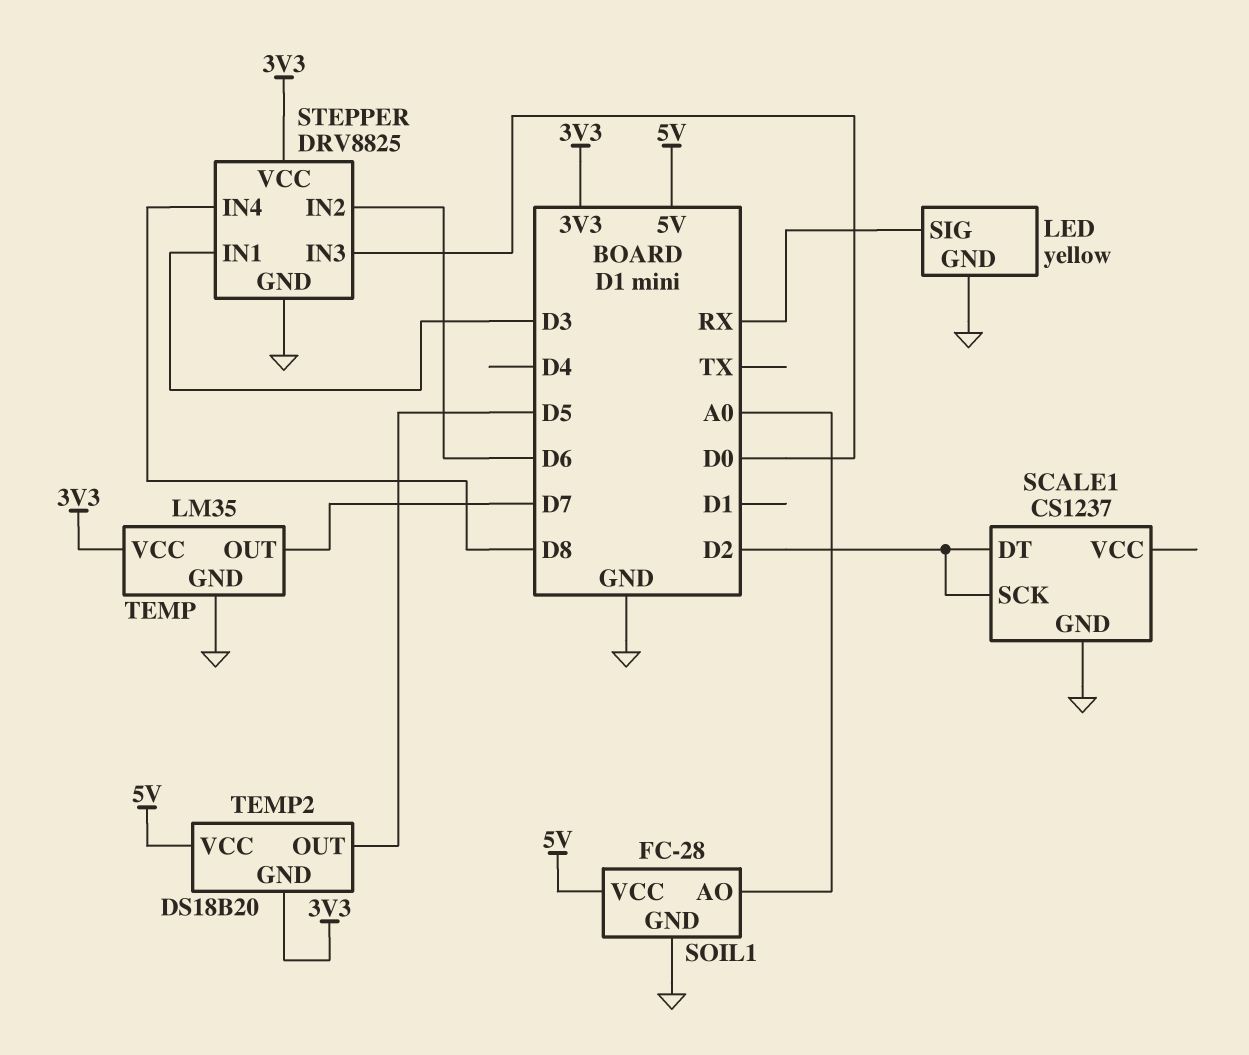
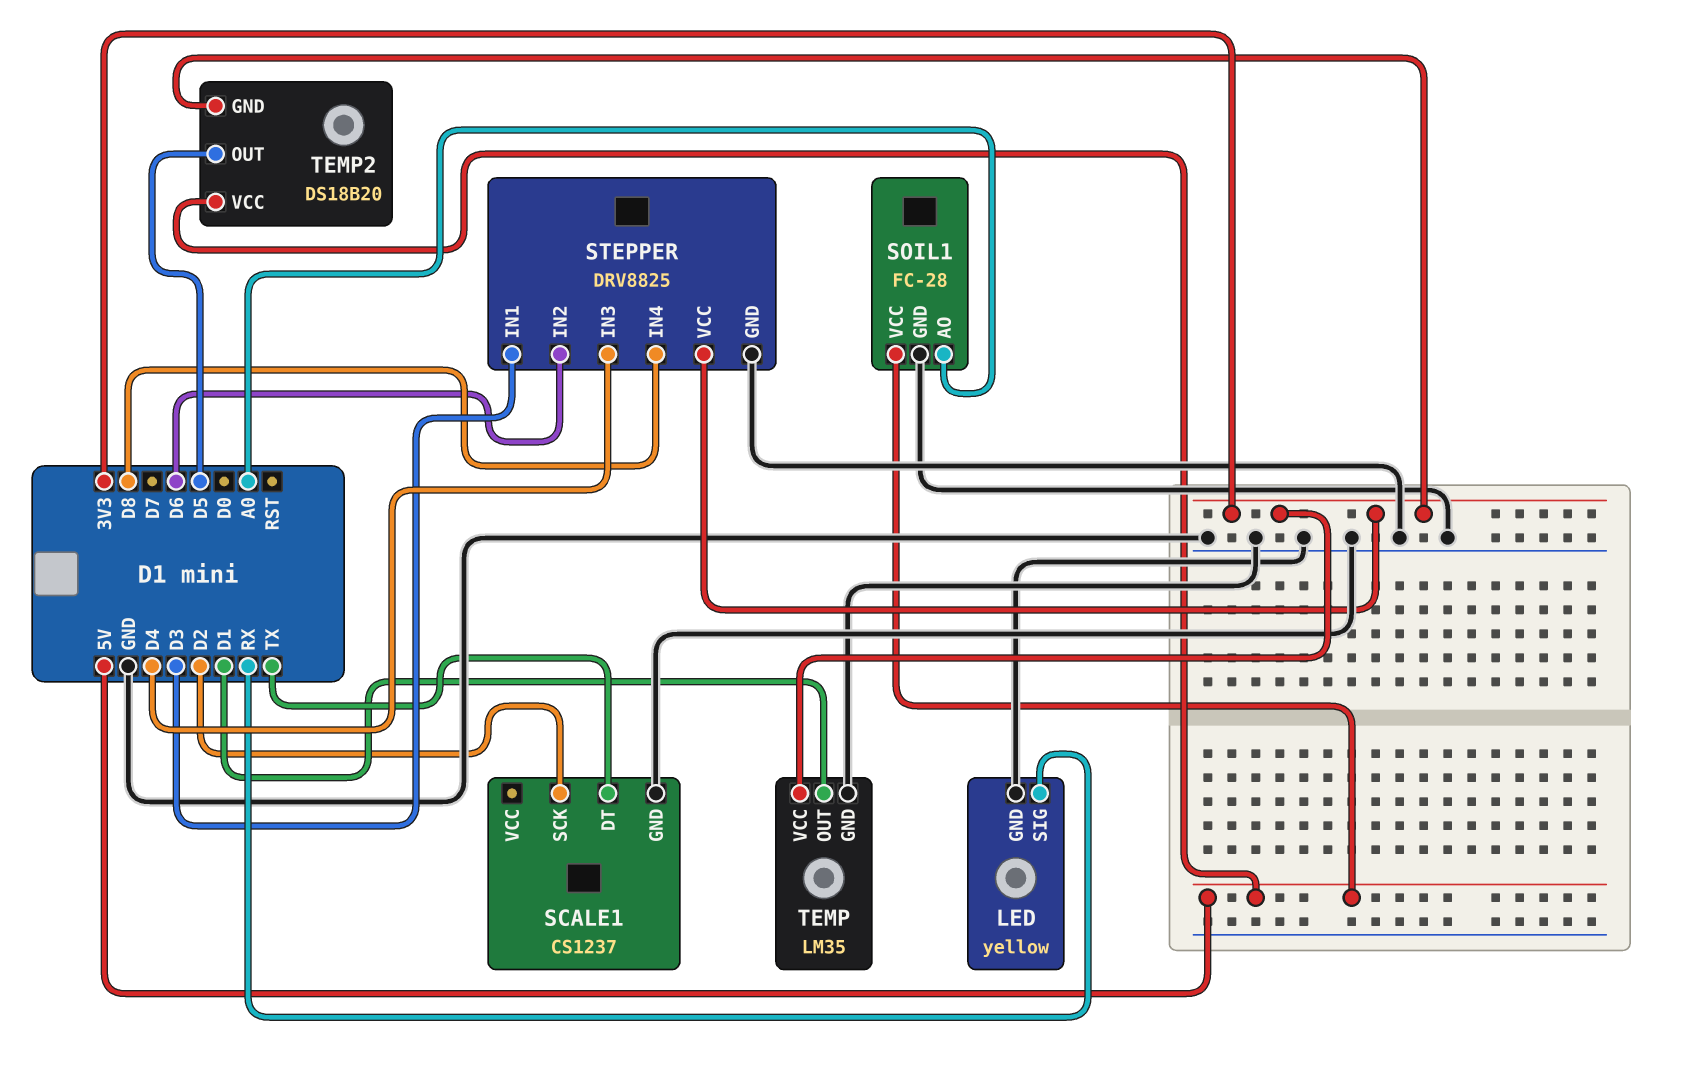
SCALE1 pin DT: D2 -> TX
STEPPER pin IN3: D0 -> D4
TEMP pin OUT: D7 -> D1

